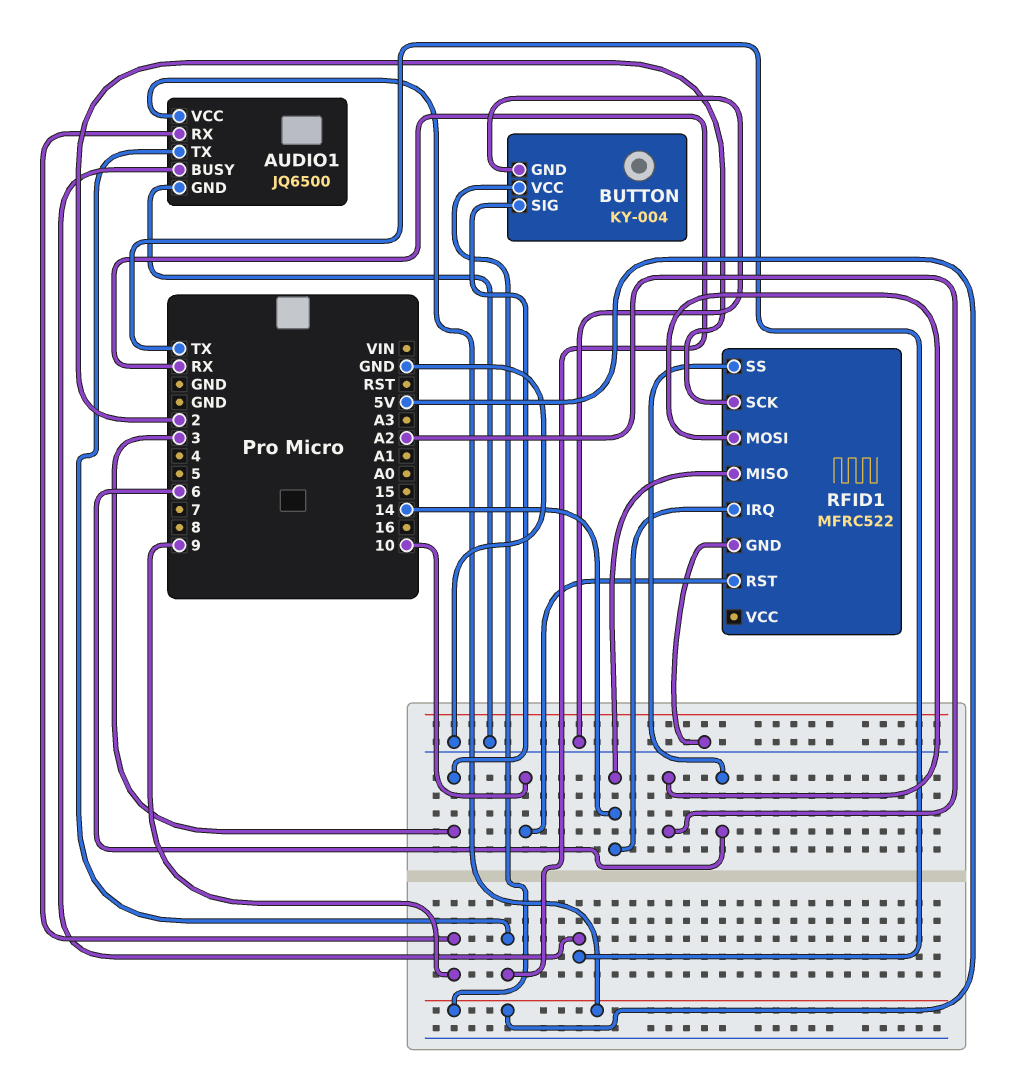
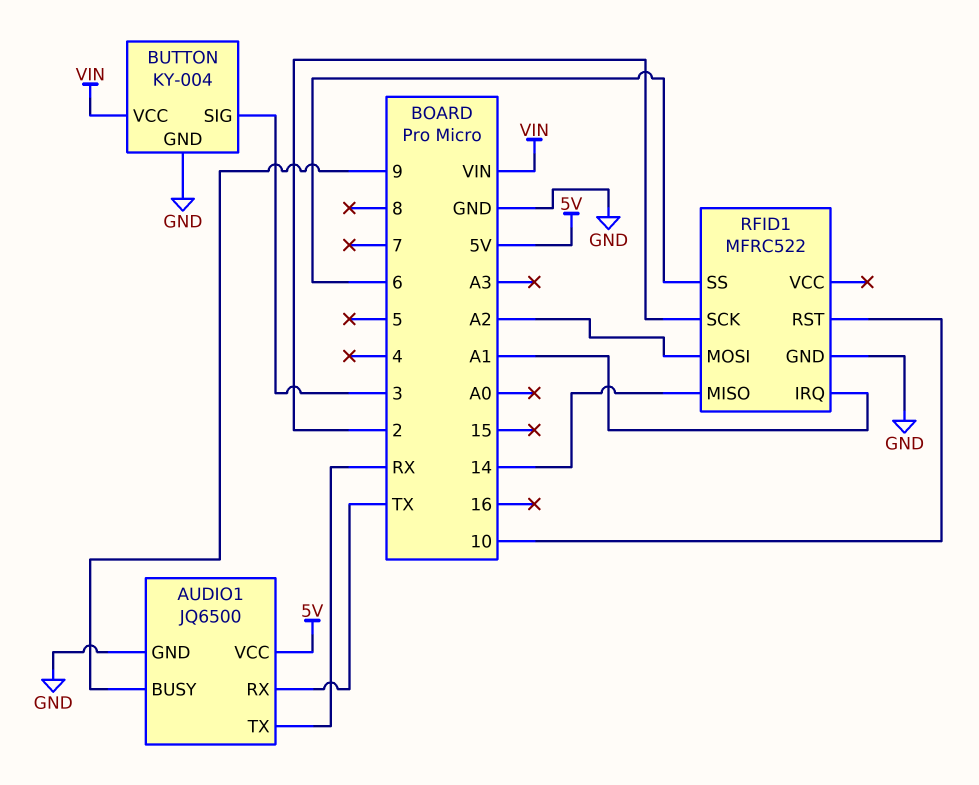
AUDIO1 pin BUSY: TX -> 9
AUDIO1 pin RX: 9 -> TX
BUTTON pin VCC: 5V -> VIN
RFID1 pin IRQ: 14 -> A1

